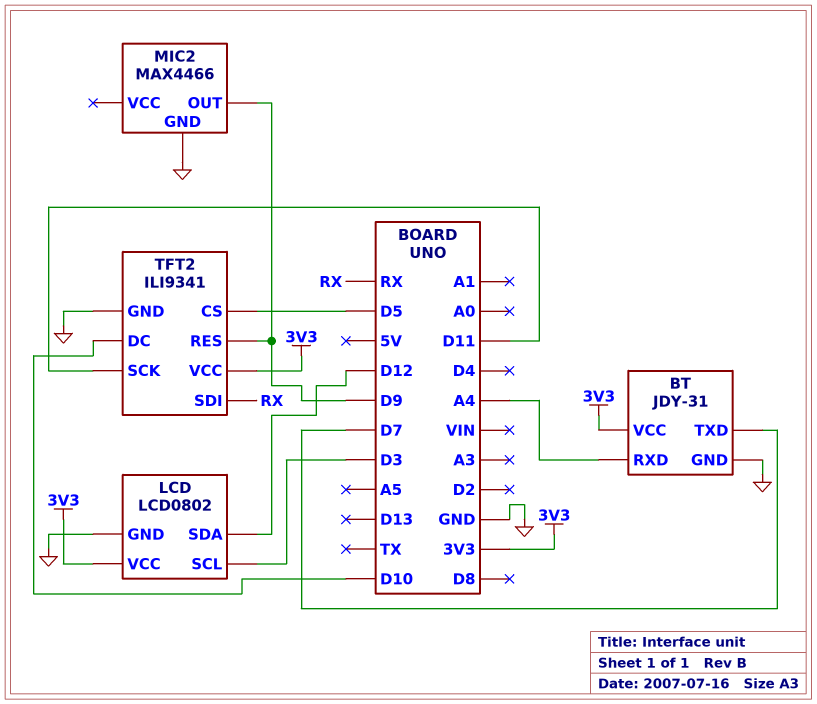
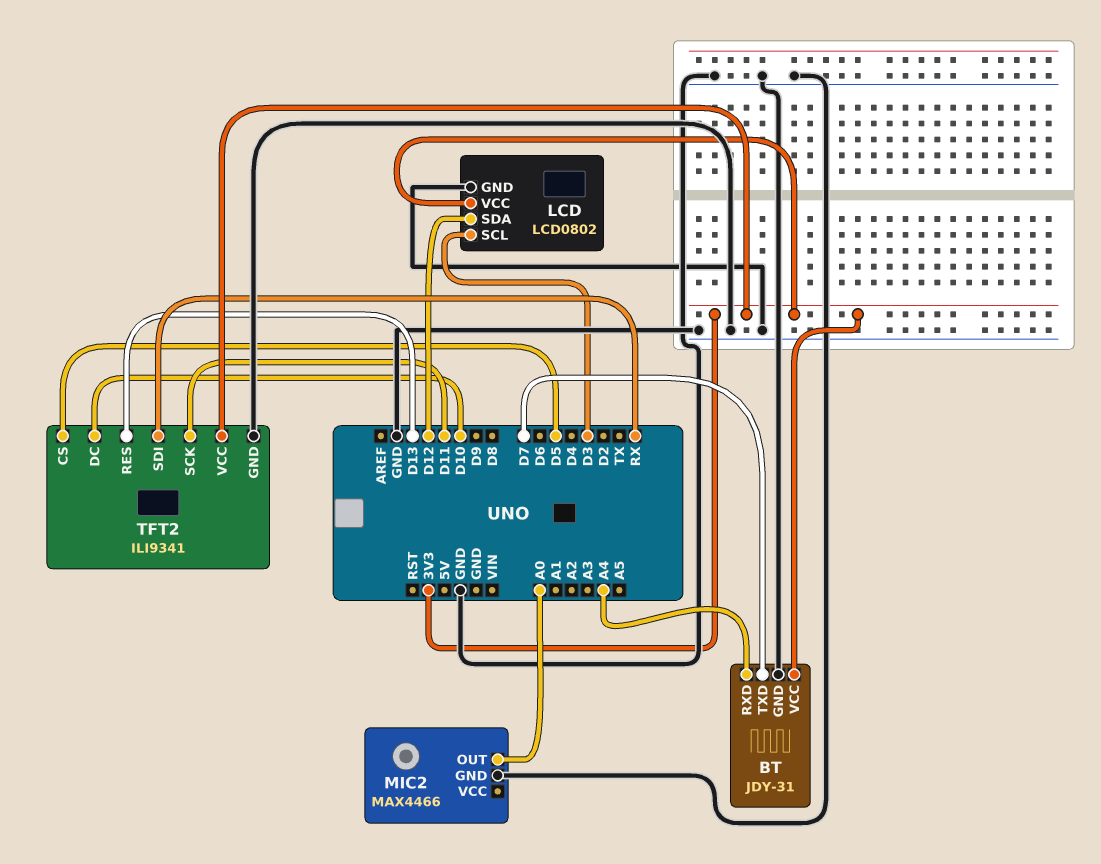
MIC2 pin OUT: D9 -> A0
TFT2 pin RES: D9 -> D13

